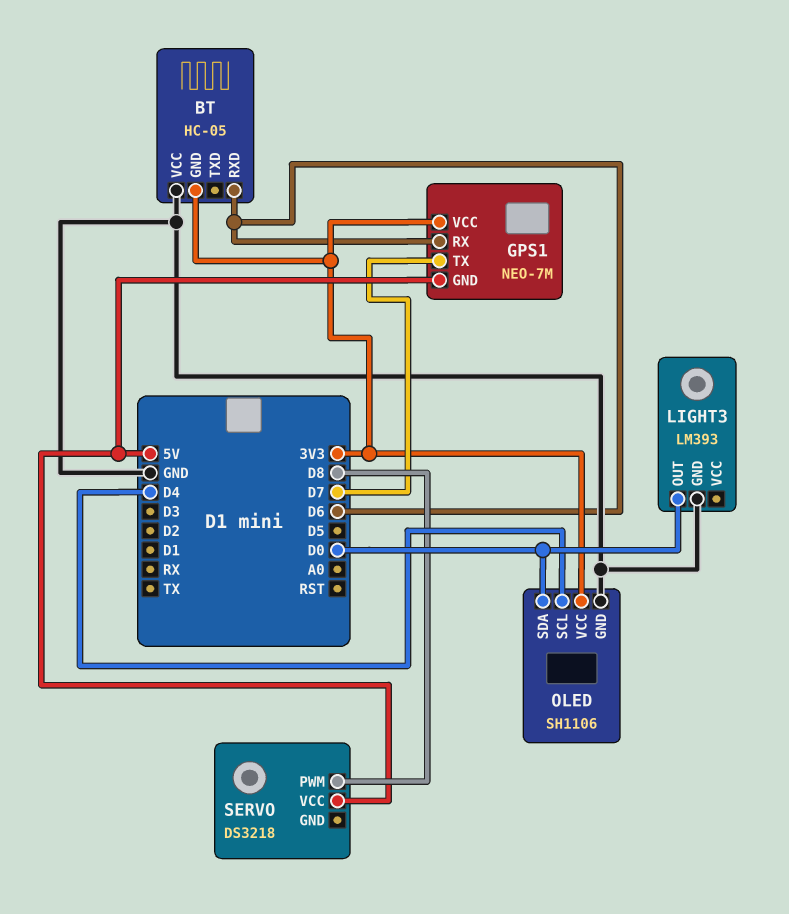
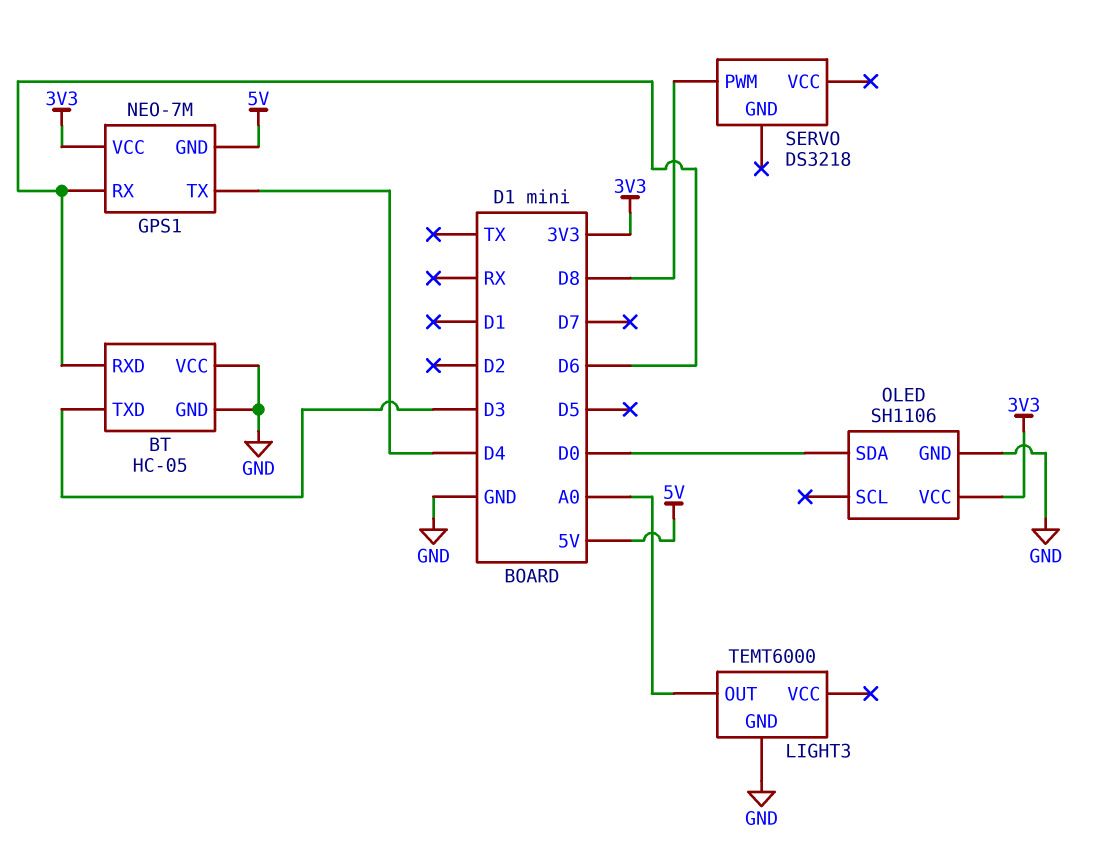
BT pin GND: 3V3 -> GND
BT pin TXD: none -> D3
GPS1 pin TX: D7 -> D4
LIGHT3: LM393 -> TEMT6000
LIGHT3 pin OUT: D0 -> A0
OLED pin SCL: D4 -> none
SERVO pin VCC: 5V -> none

